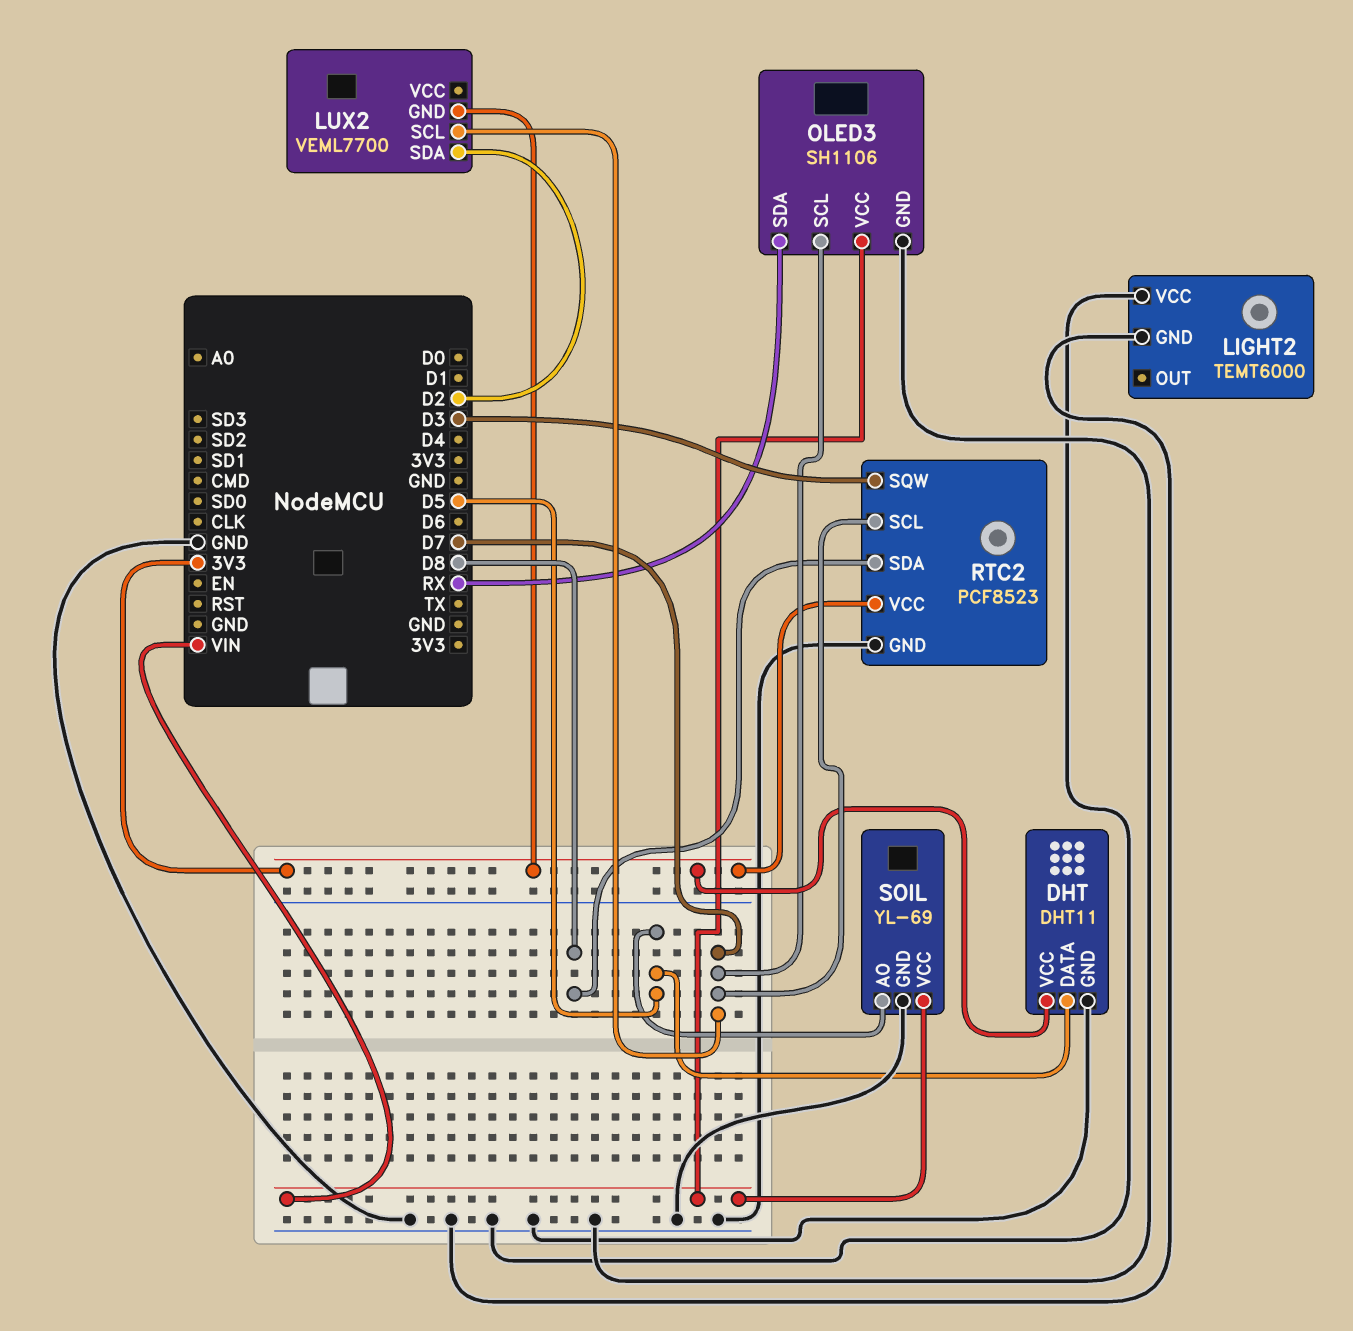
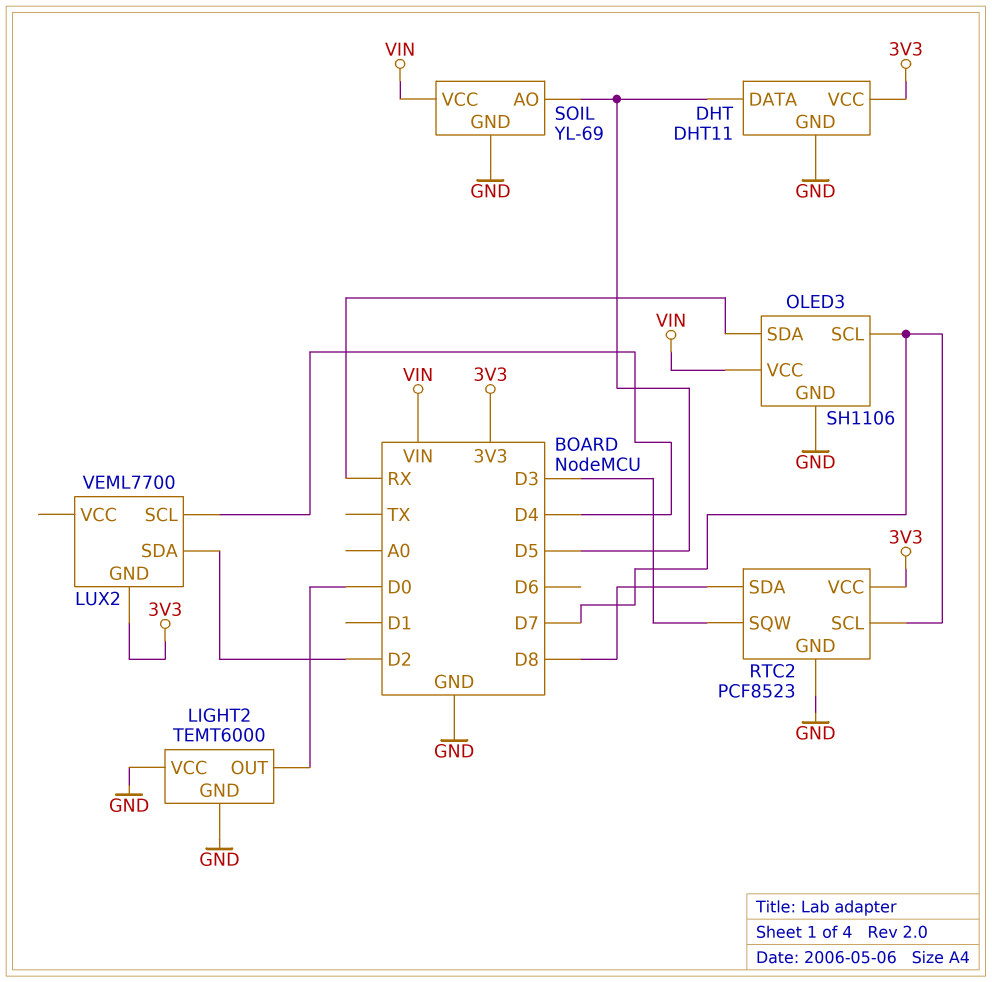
LIGHT2 pin OUT: none -> D0
LUX2 pin SCL: D7 -> D4

